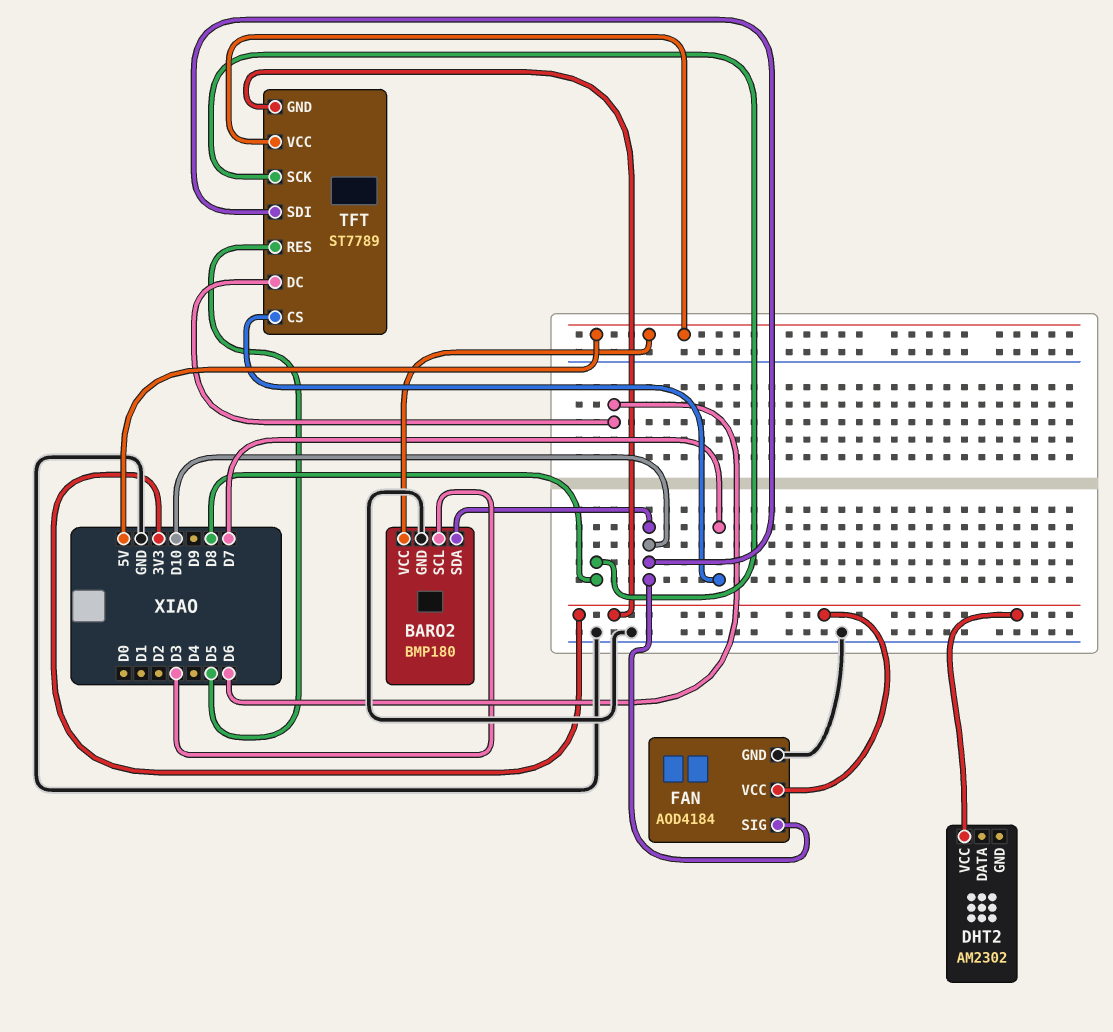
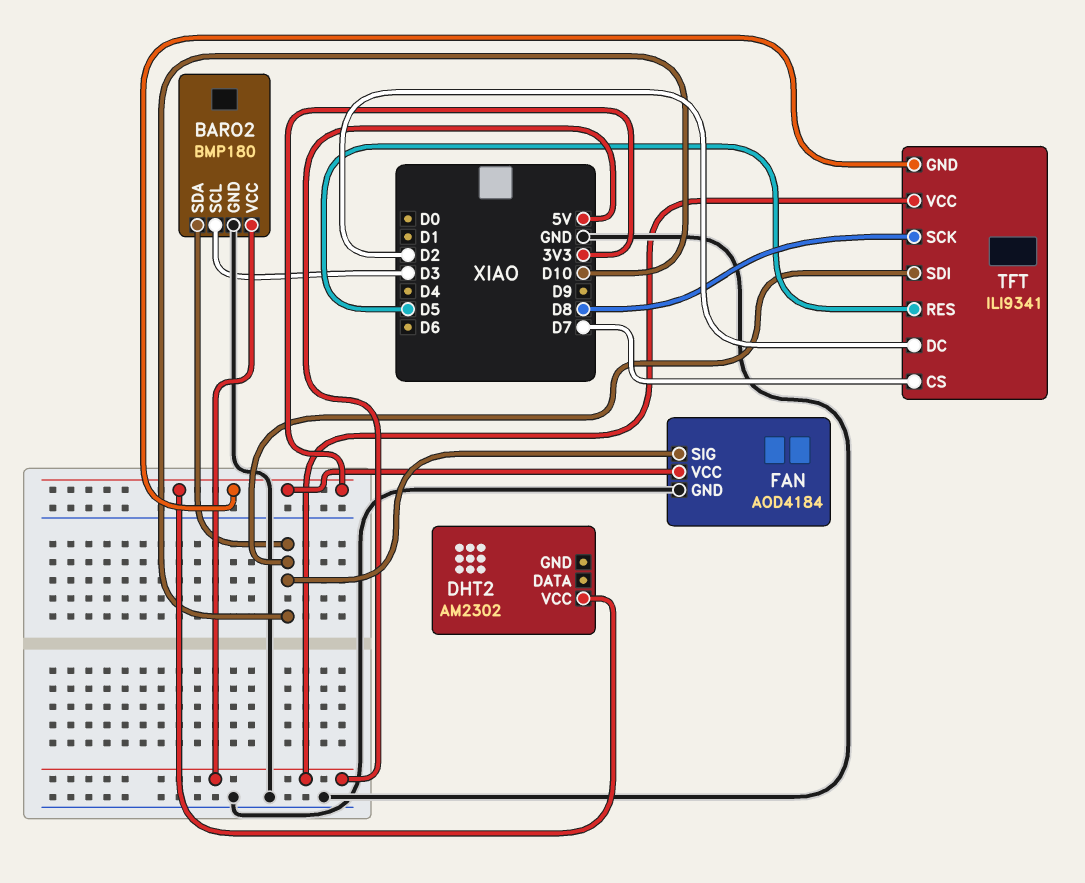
TFT: ST7789 -> ILI9341
TFT pin DC: D6 -> D2

